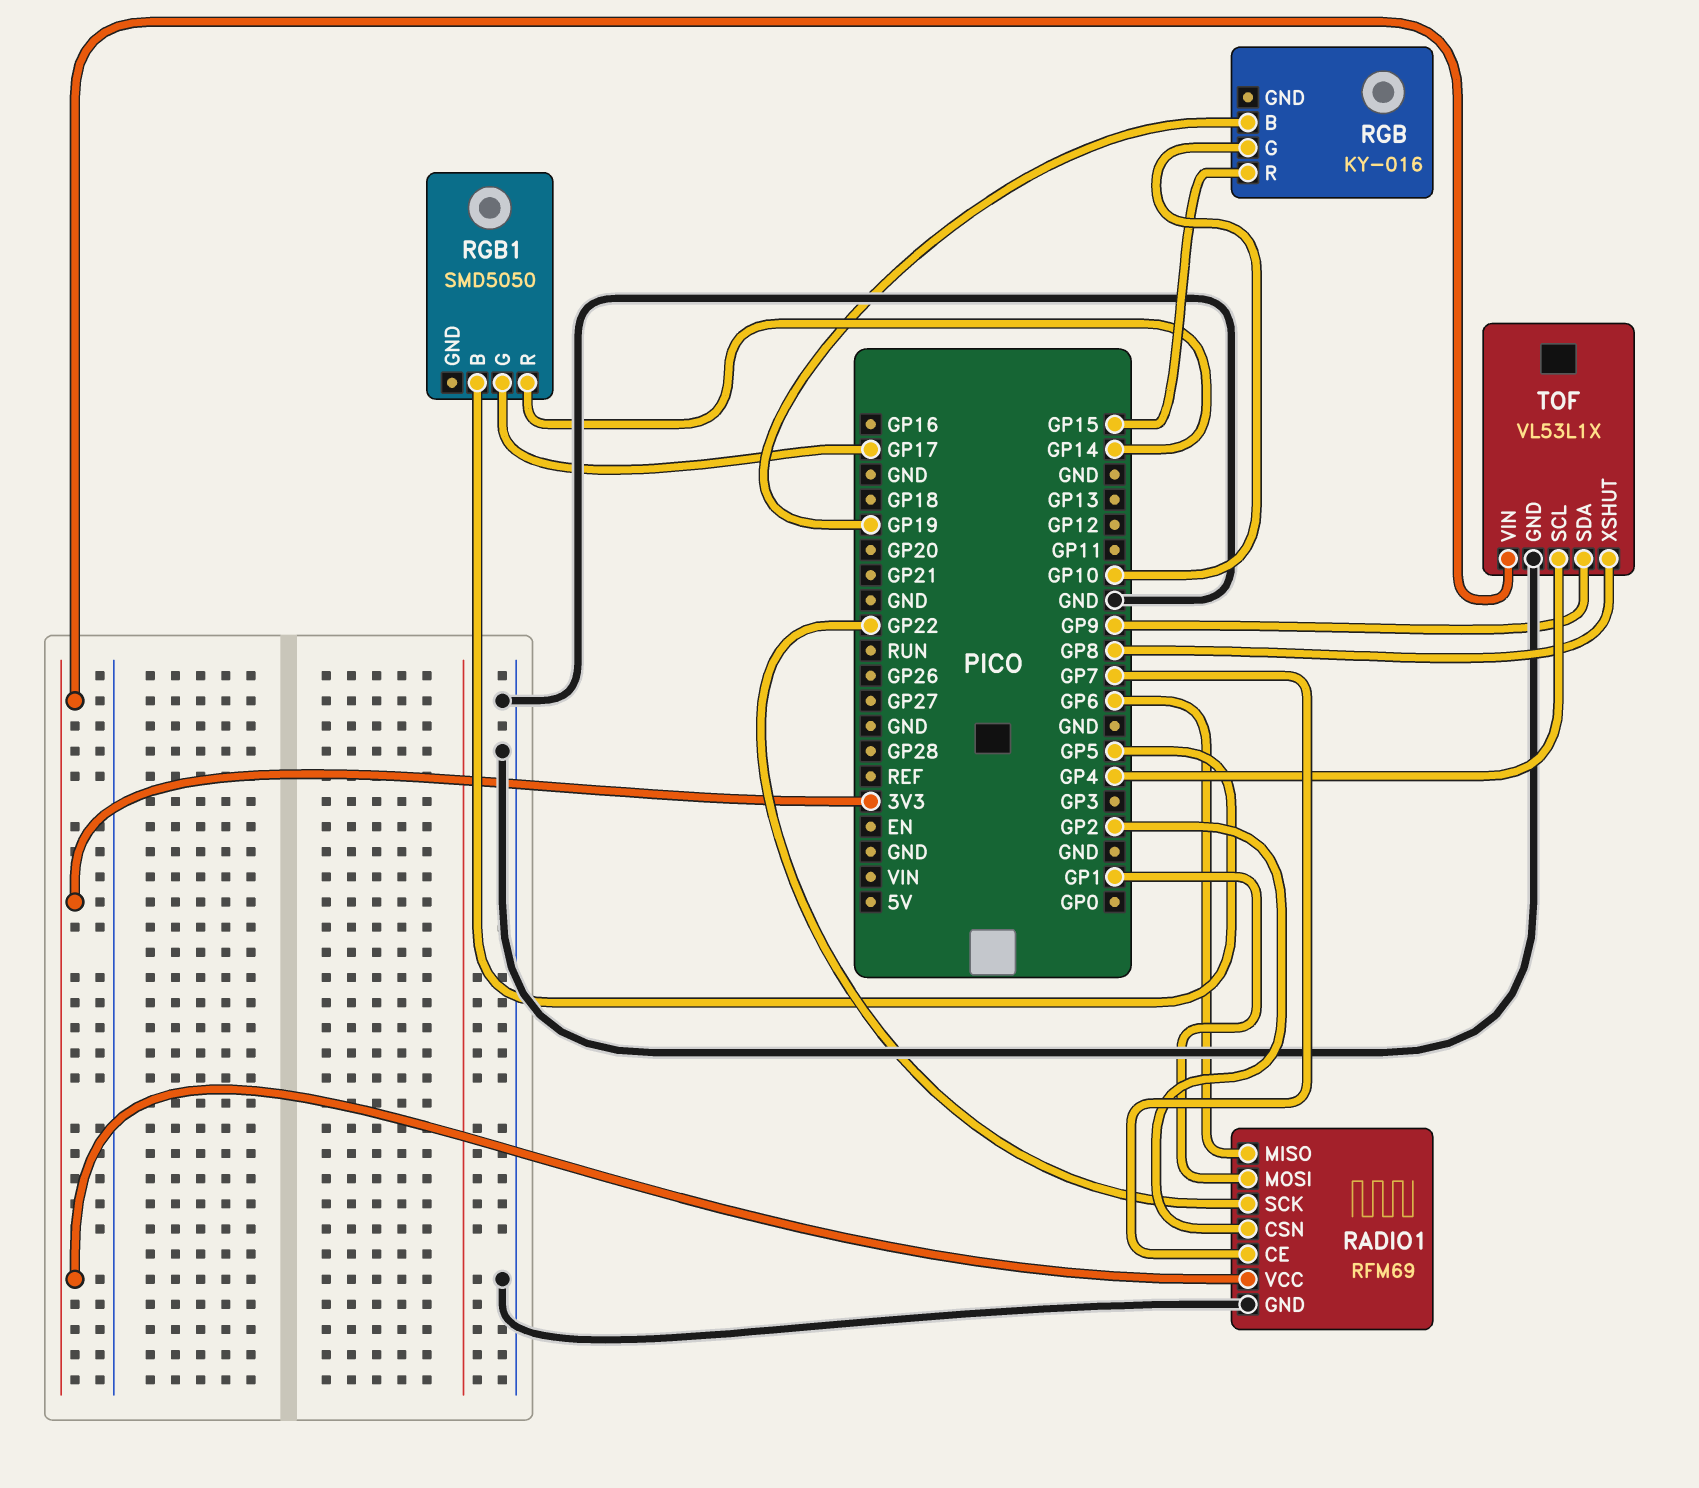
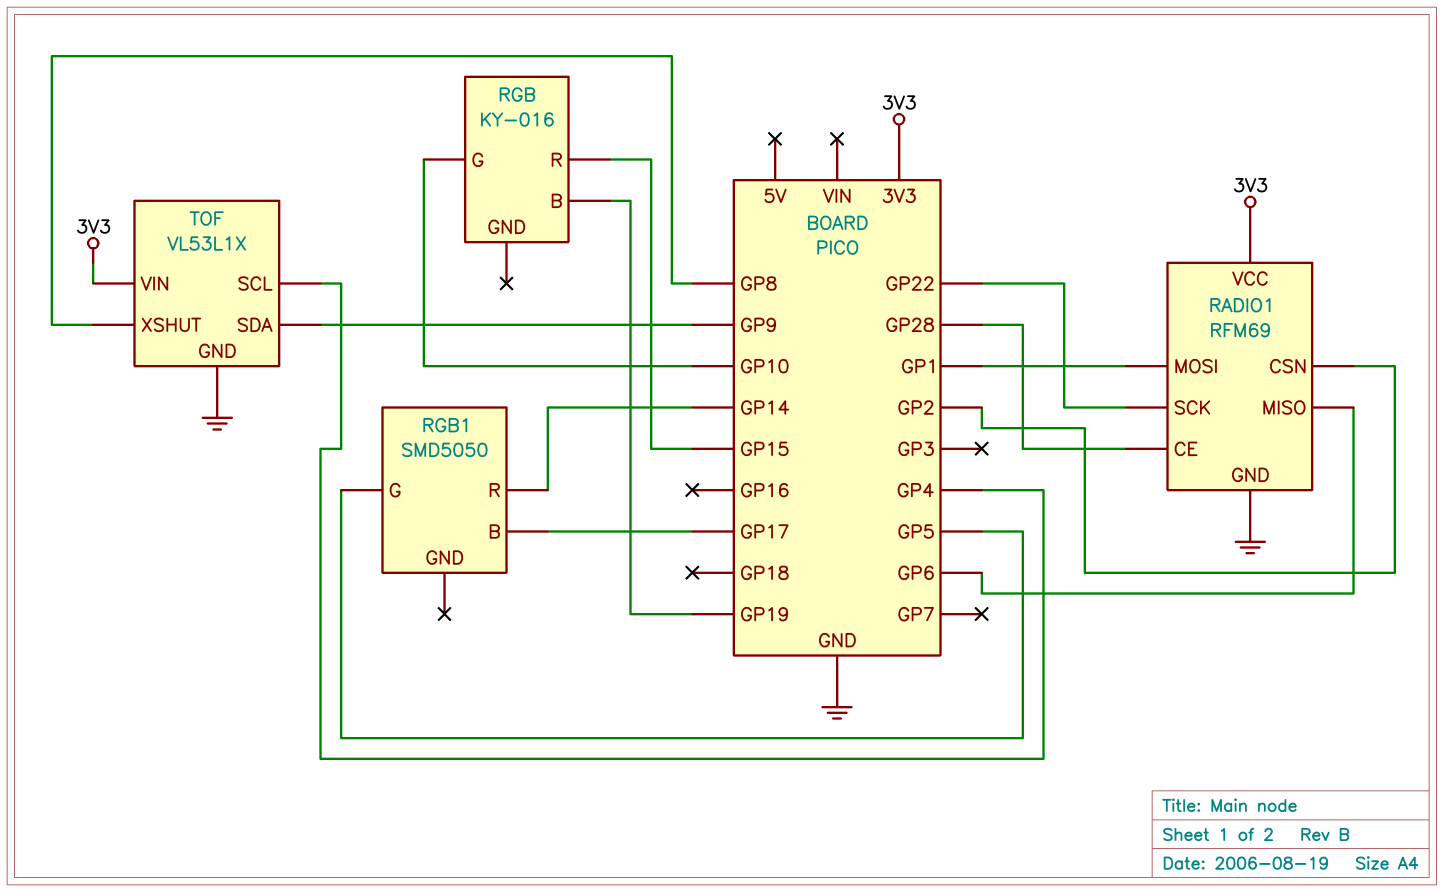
RADIO1 pin CE: GP7 -> GP28
RGB1 pin B: GP5 -> GP17
RGB1 pin G: GP17 -> GP5

